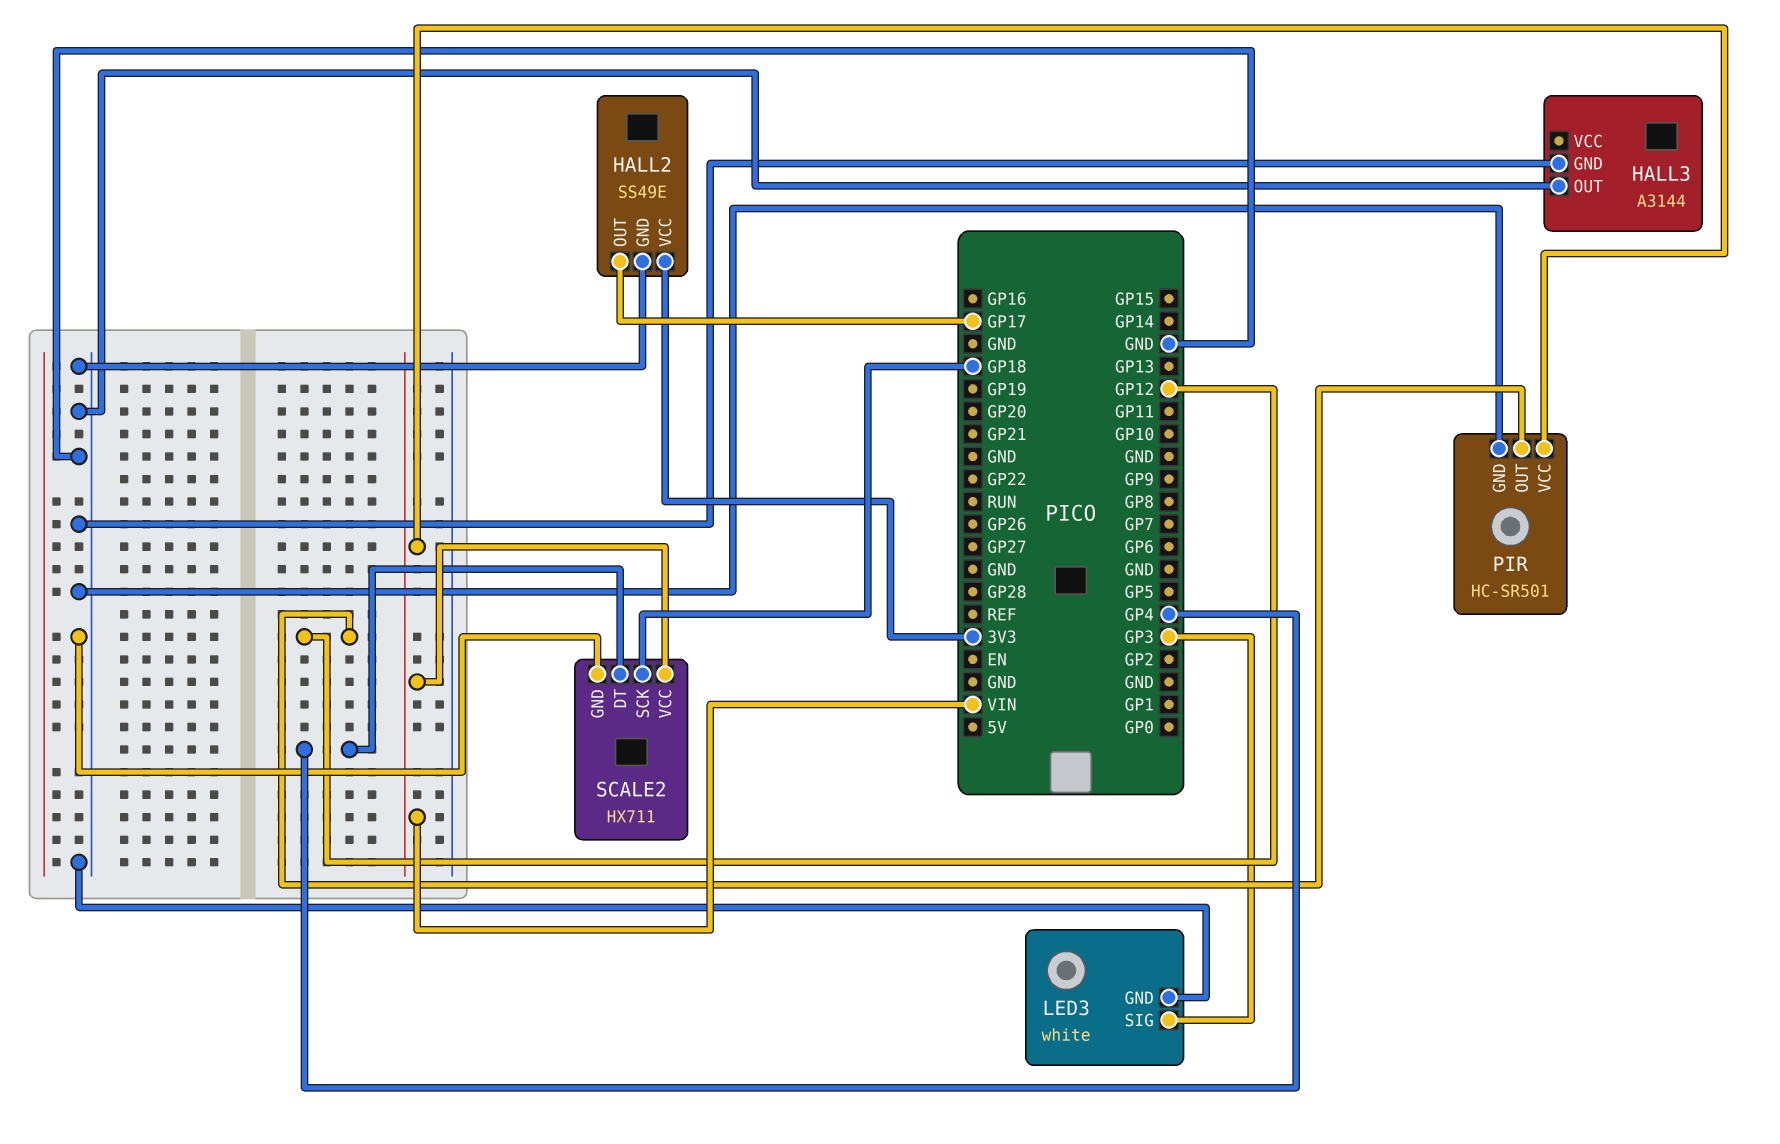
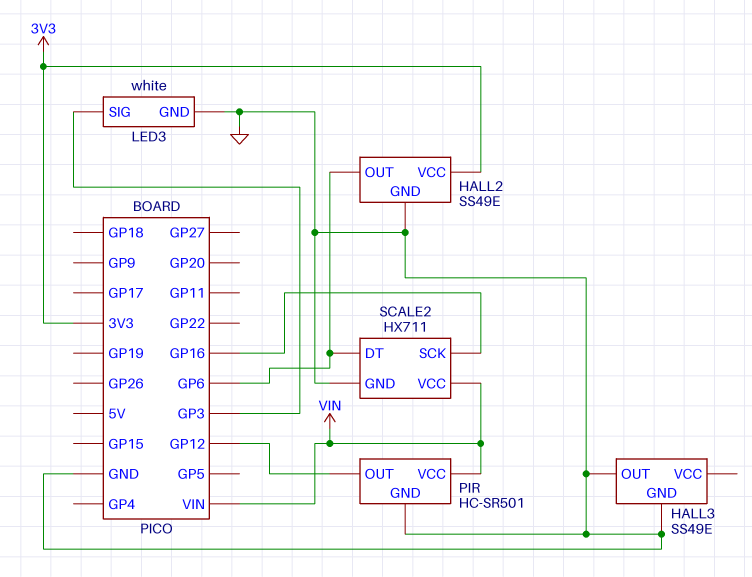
HALL2 pin OUT: GP17 -> GP6
HALL3: A3144 -> SS49E
SCALE2 pin DT: GP4 -> GP6
SCALE2 pin SCK: GP18 -> GP16

